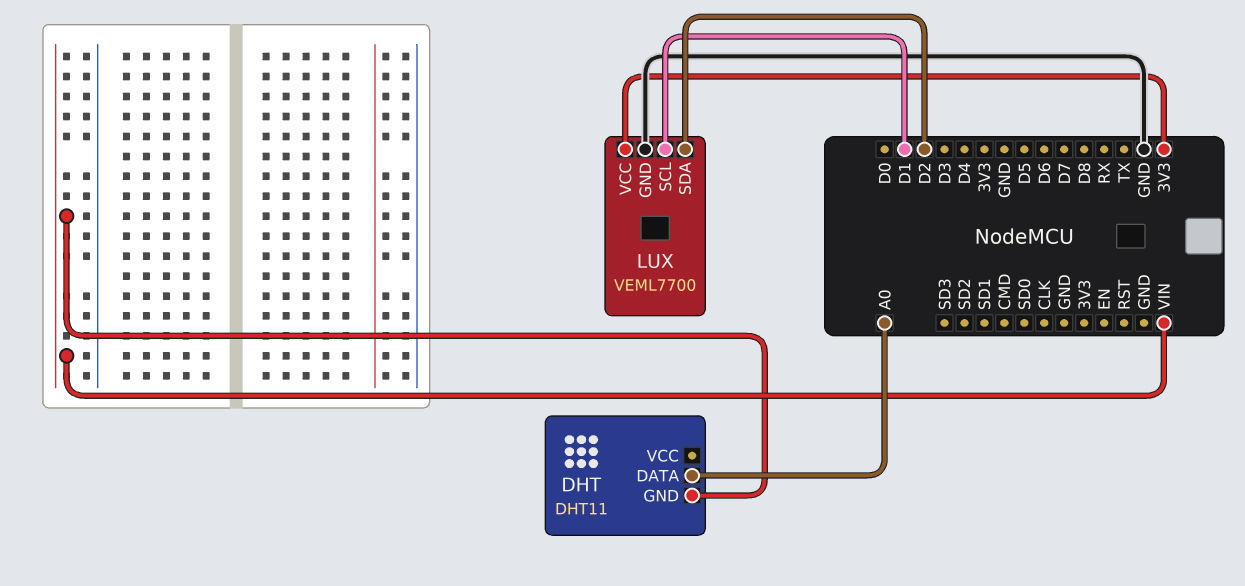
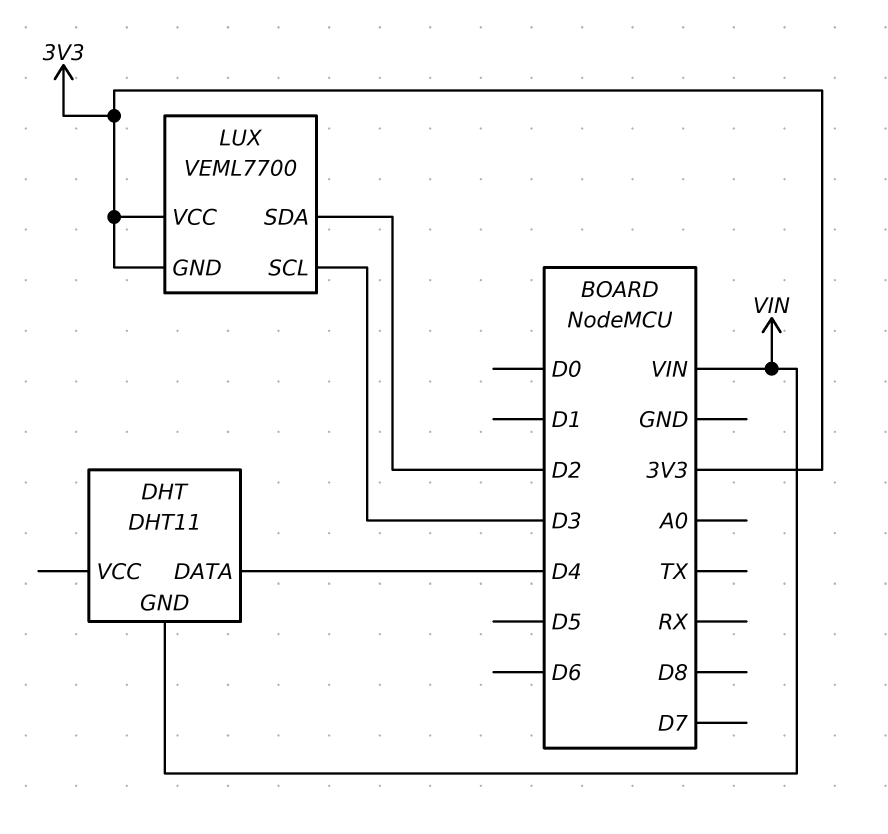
DHT pin DATA: A0 -> D4
LUX pin GND: GND -> 3V3
LUX pin SCL: D1 -> D3

